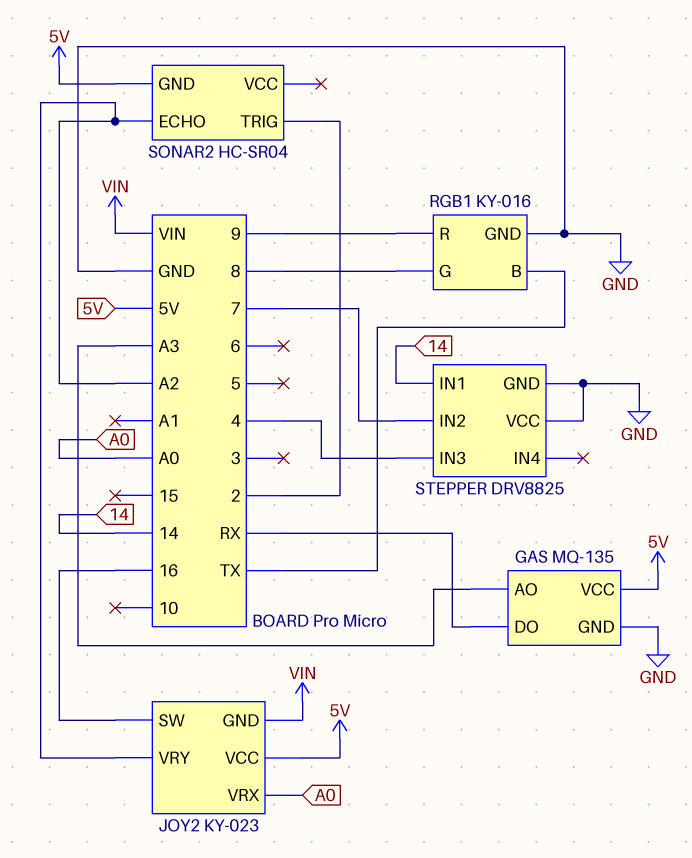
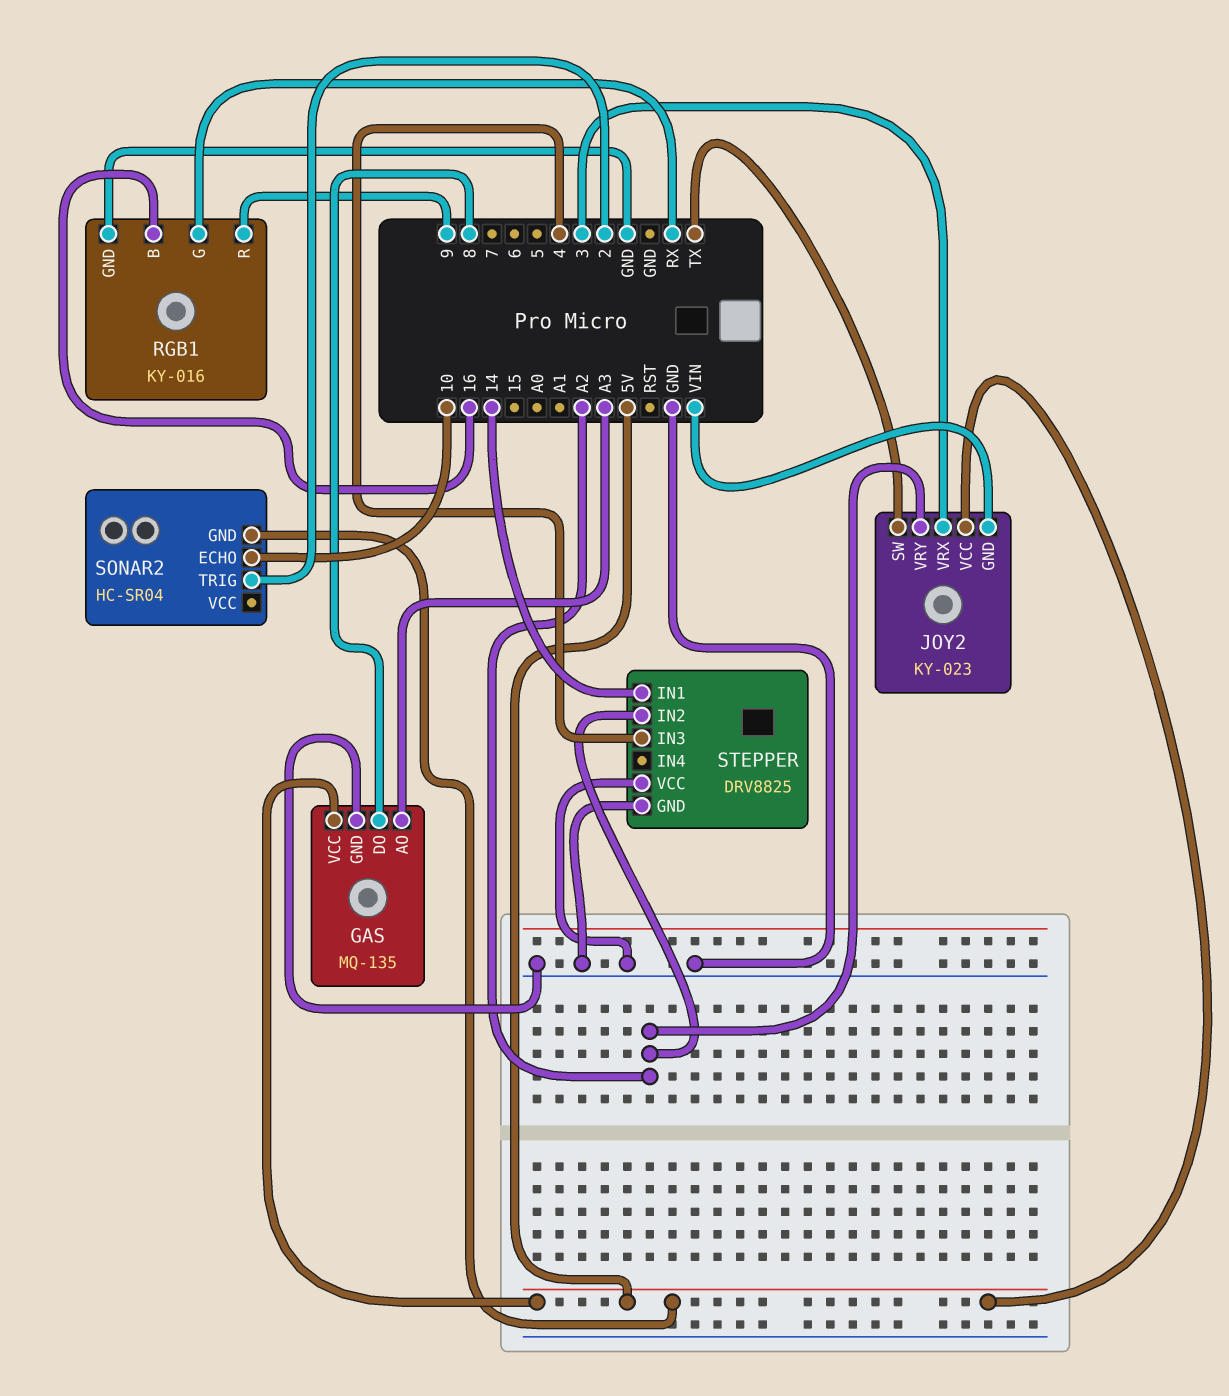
GAS pin DO: RX -> 8
JOY2 pin SW: 16 -> TX
JOY2 pin VRX: A0 -> 3
RGB1 pin B: TX -> 16
RGB1 pin G: 8 -> RX
SONAR2 pin ECHO: A2 -> 10
STEPPER pin IN2: 7 -> A2

